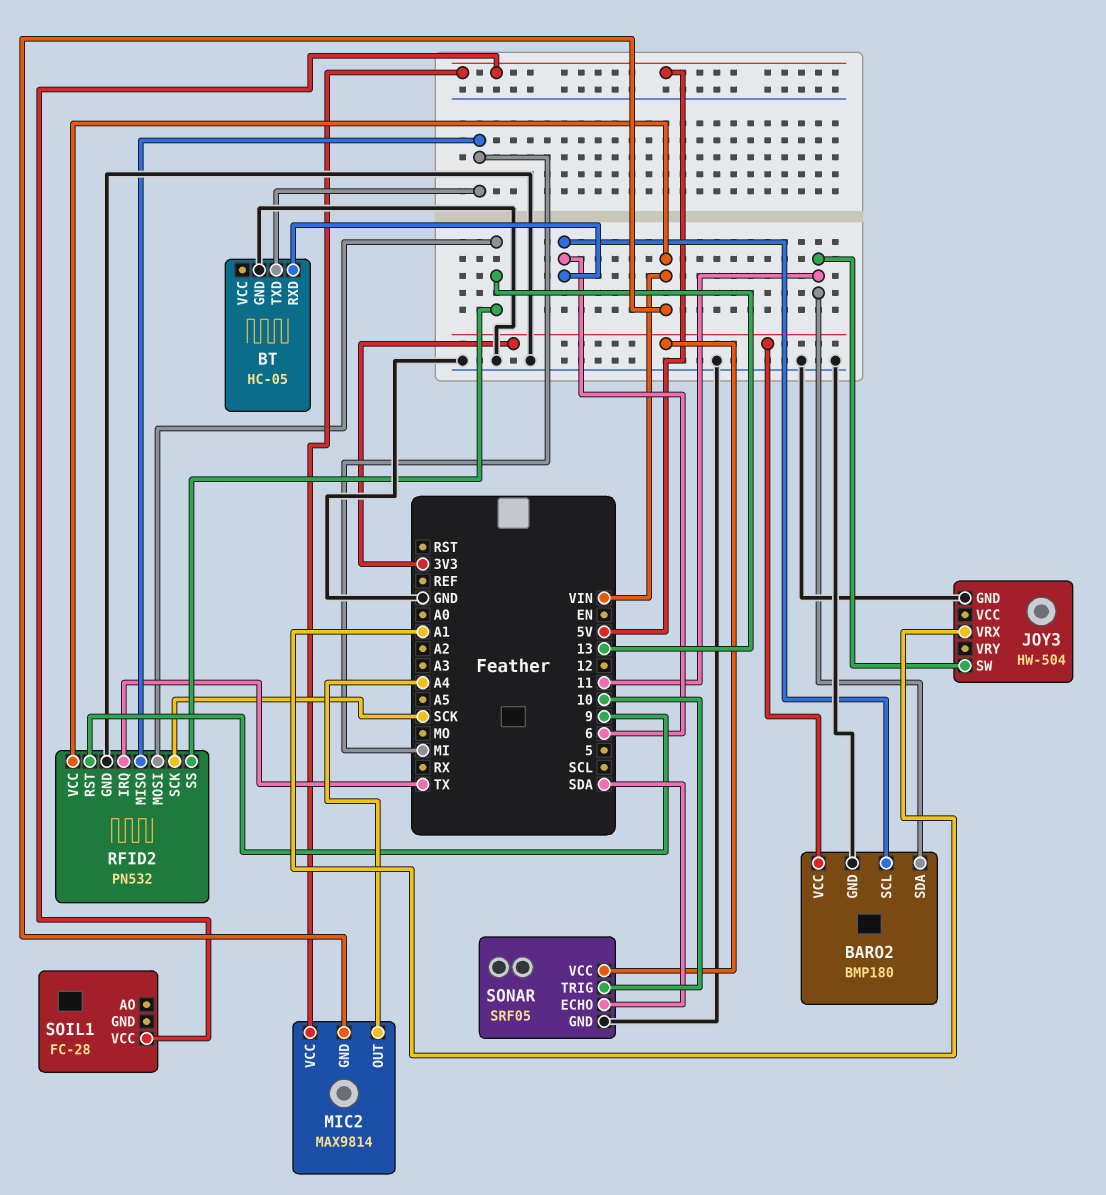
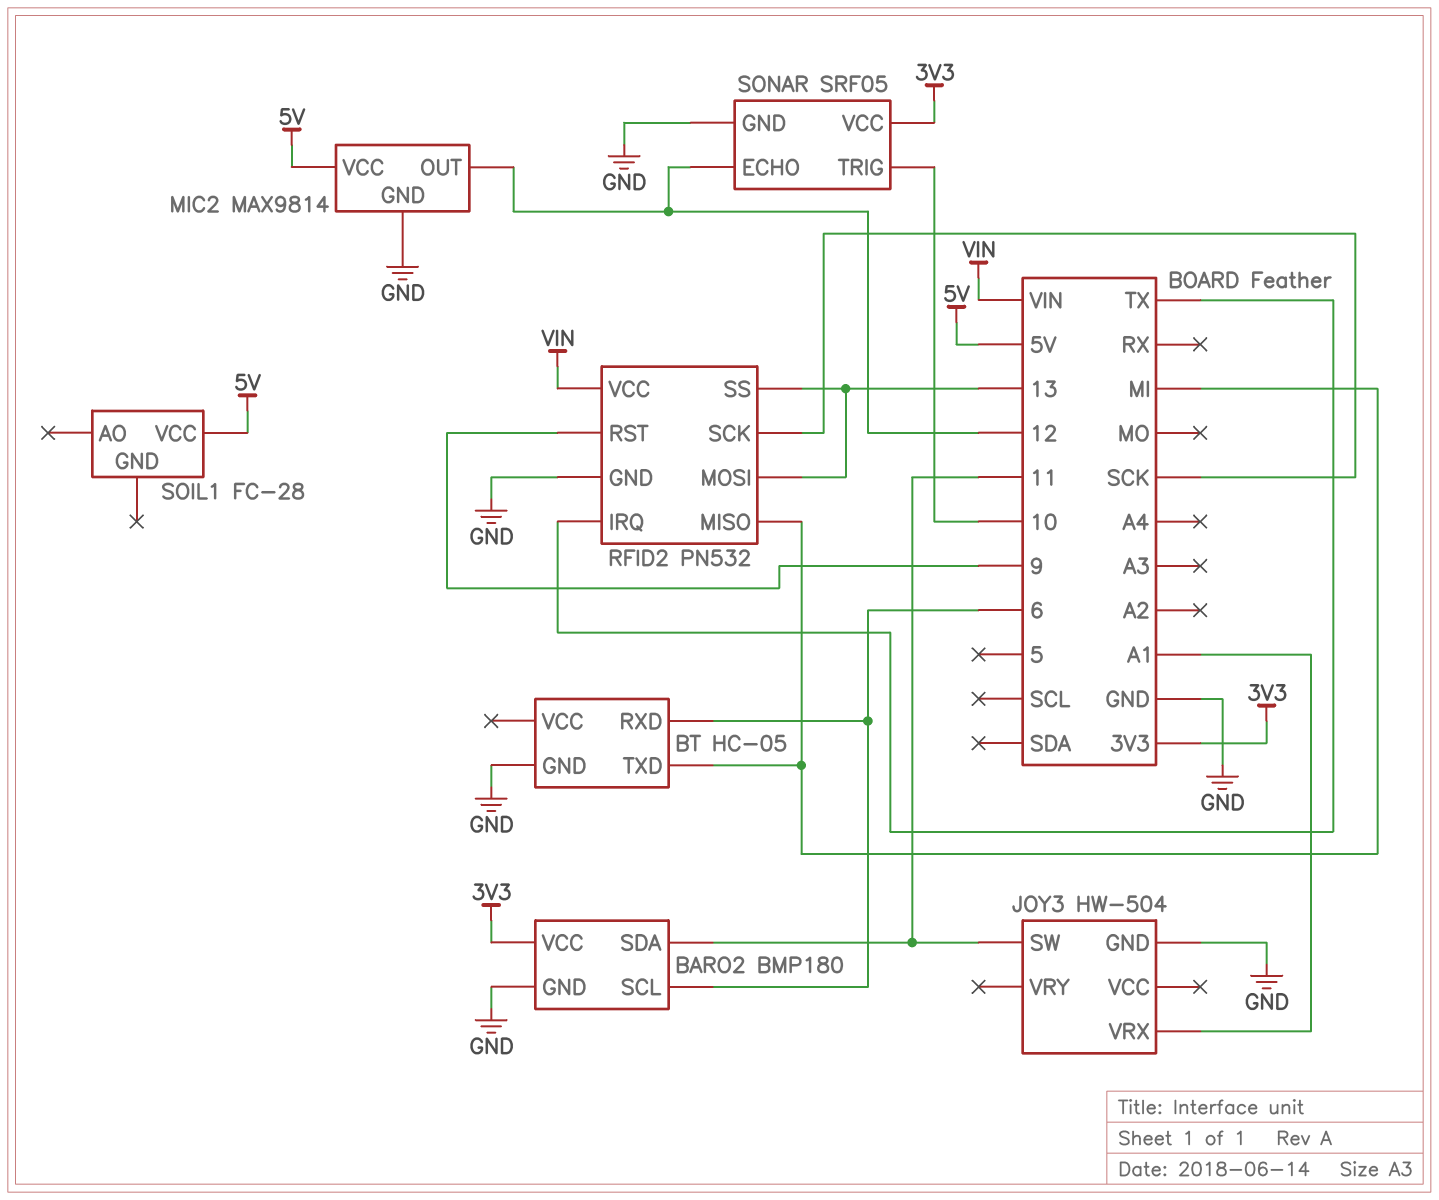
MIC2 pin GND: VIN -> GND
MIC2 pin OUT: A4 -> 12
SONAR pin ECHO: SDA -> 12

